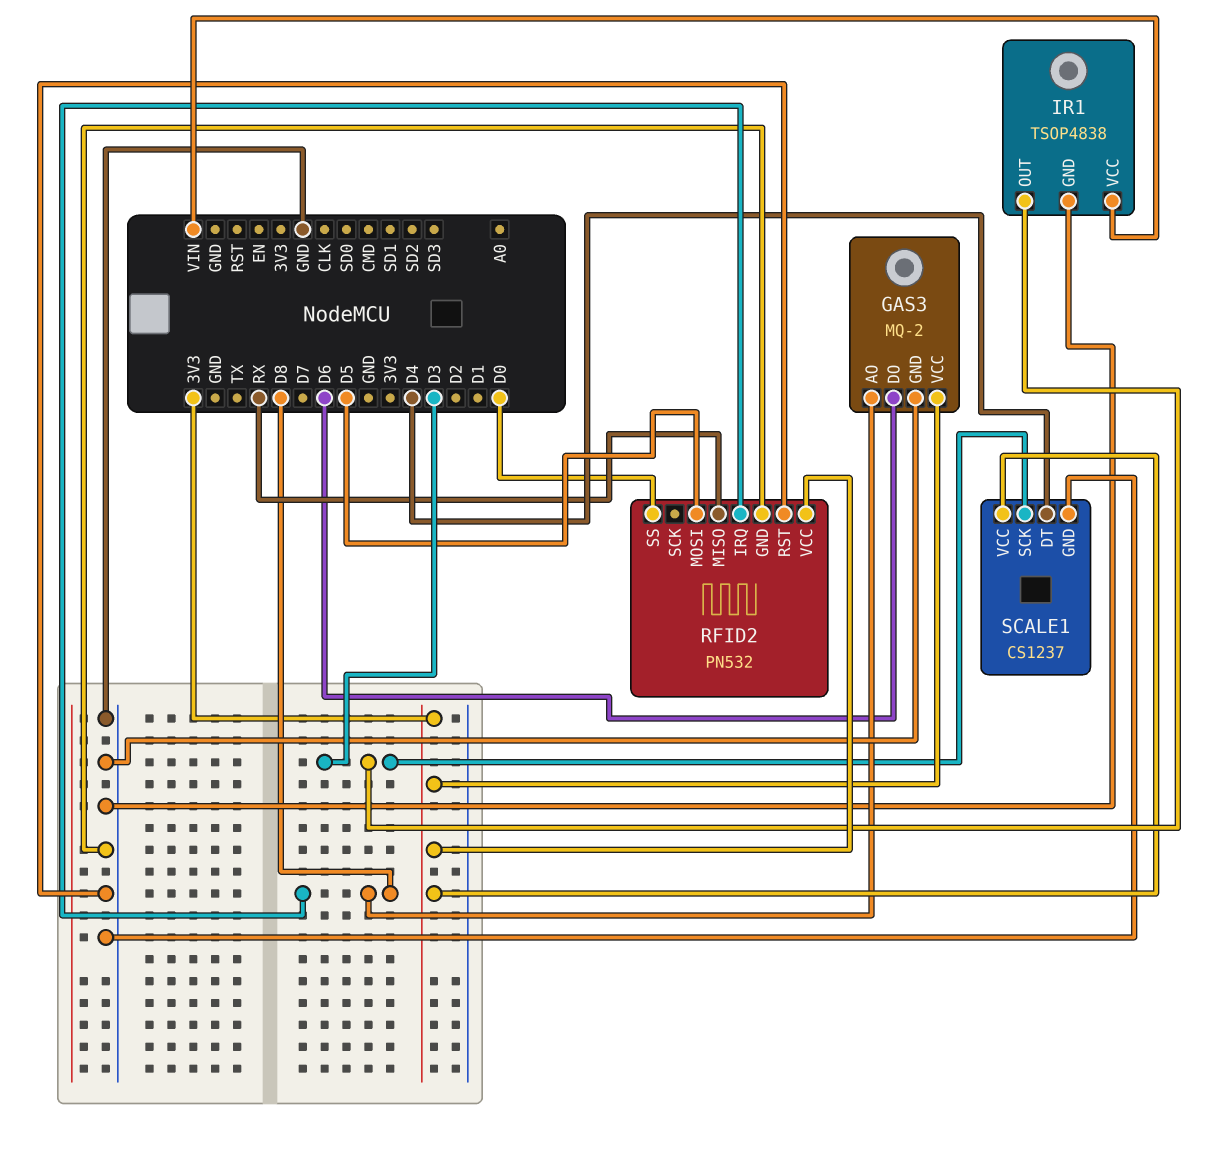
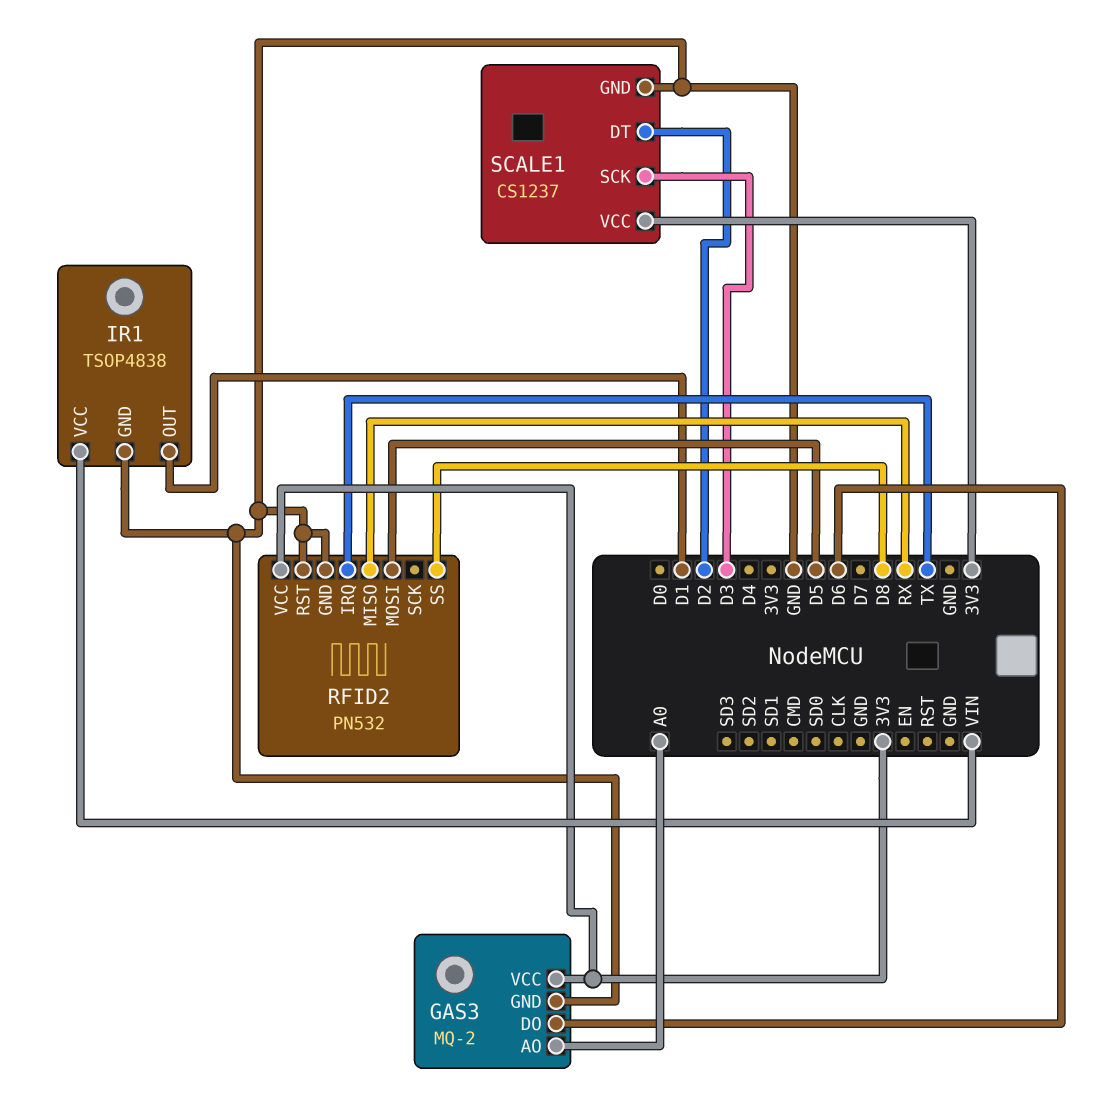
GAS3 pin AO: D8 -> A0
IR1 pin OUT: D3 -> D1
RFID2 pin IRQ: D8 -> TX
RFID2 pin SS: D0 -> D8
SCALE1 pin DT: D4 -> D2

